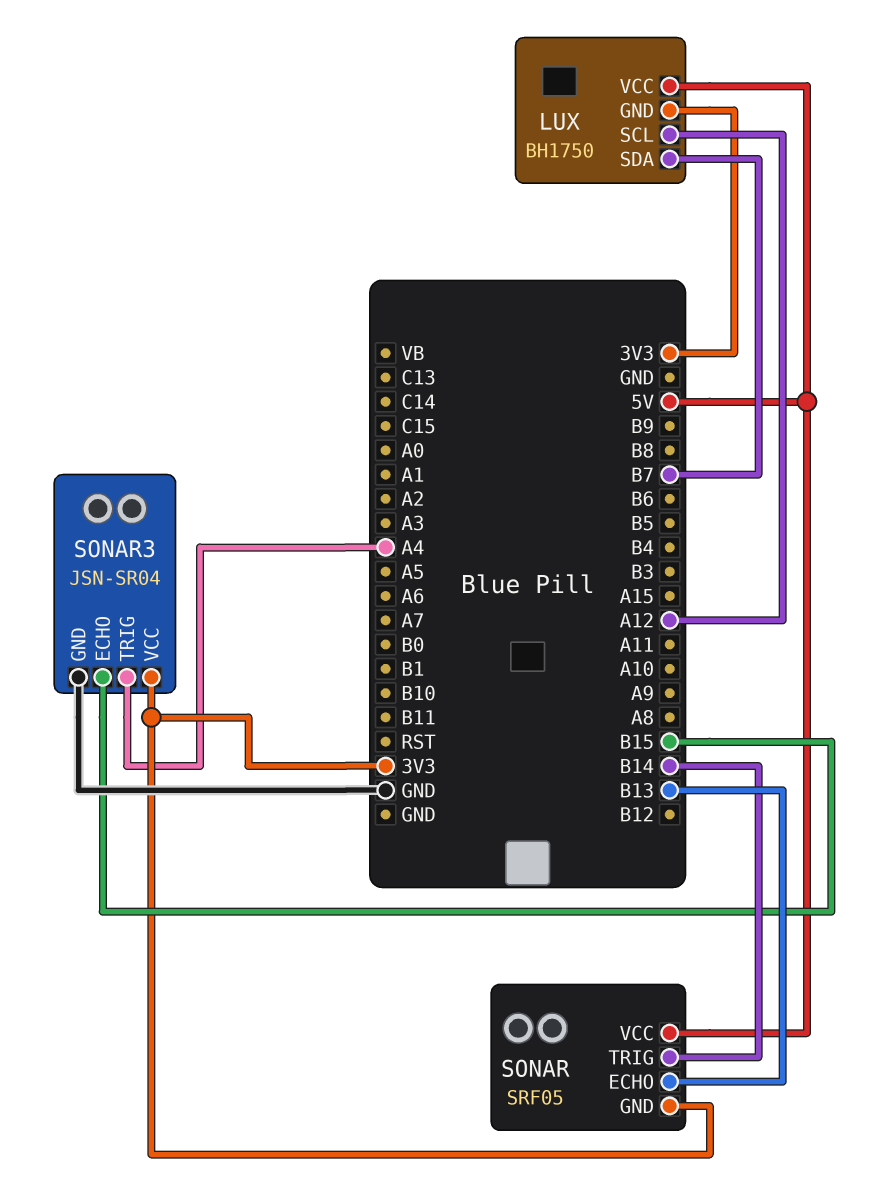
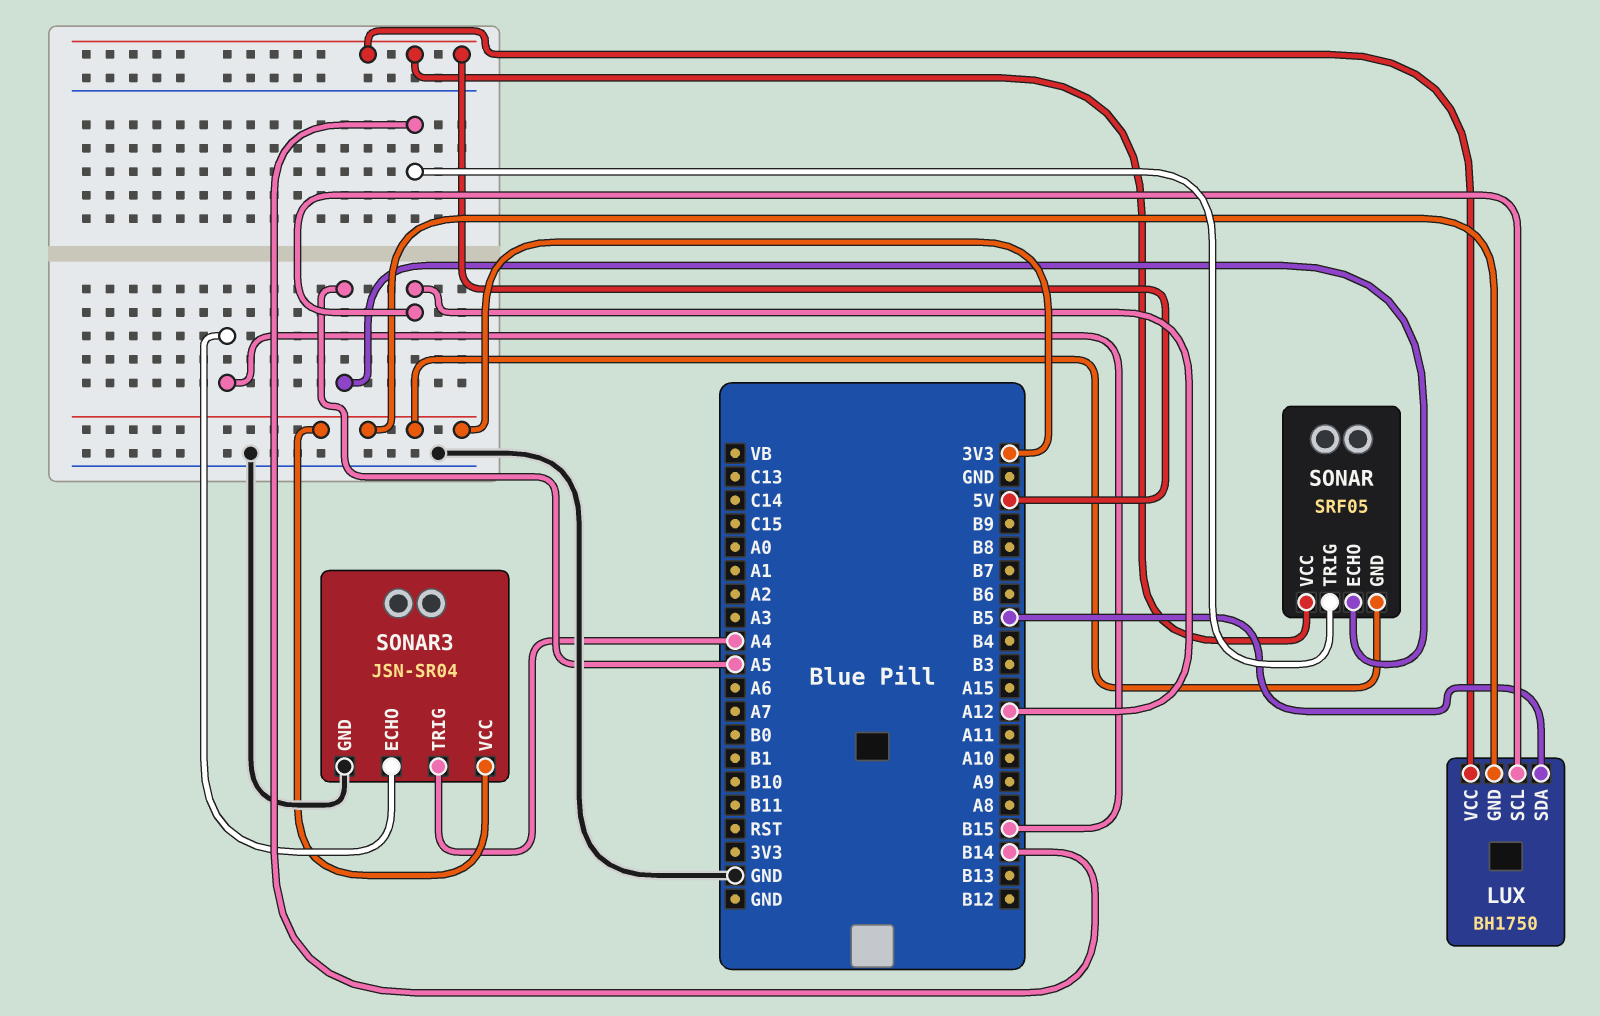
LUX pin SDA: B7 -> B5
SONAR pin ECHO: B13 -> A5

